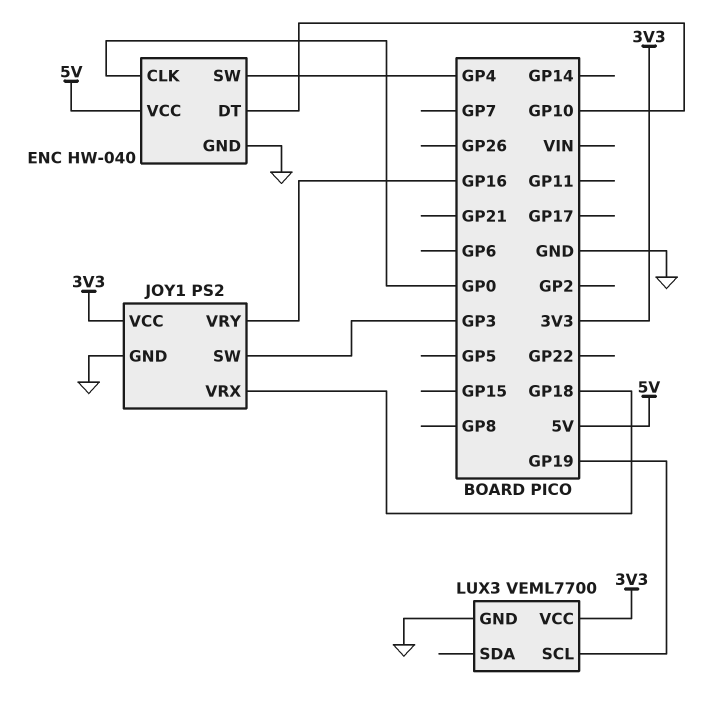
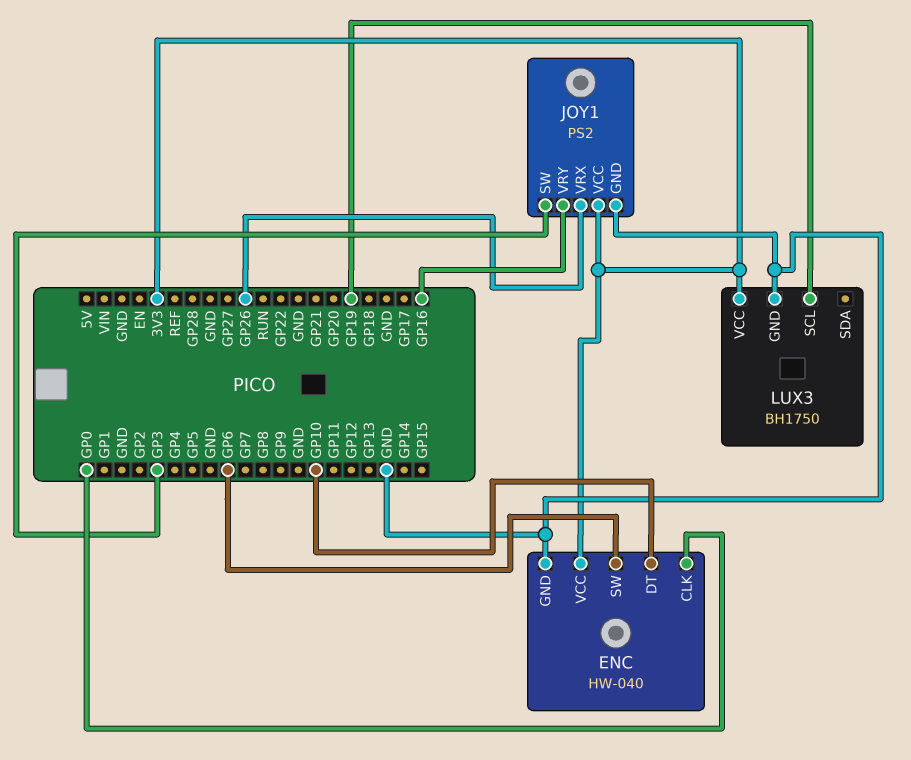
ENC pin SW: GP4 -> GP6
ENC pin VCC: 5V -> 3V3
JOY1 pin VRX: GP18 -> GP26
LUX3: VEML7700 -> BH1750

